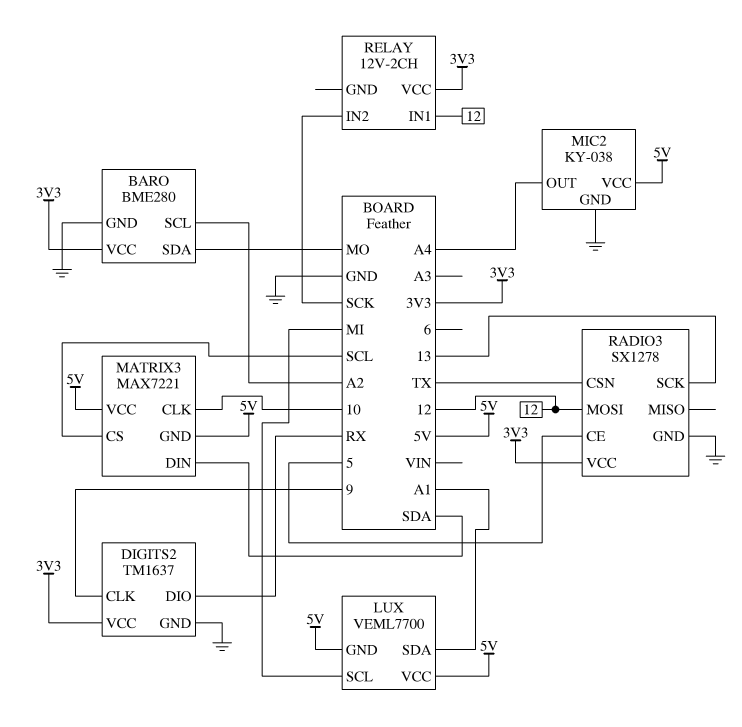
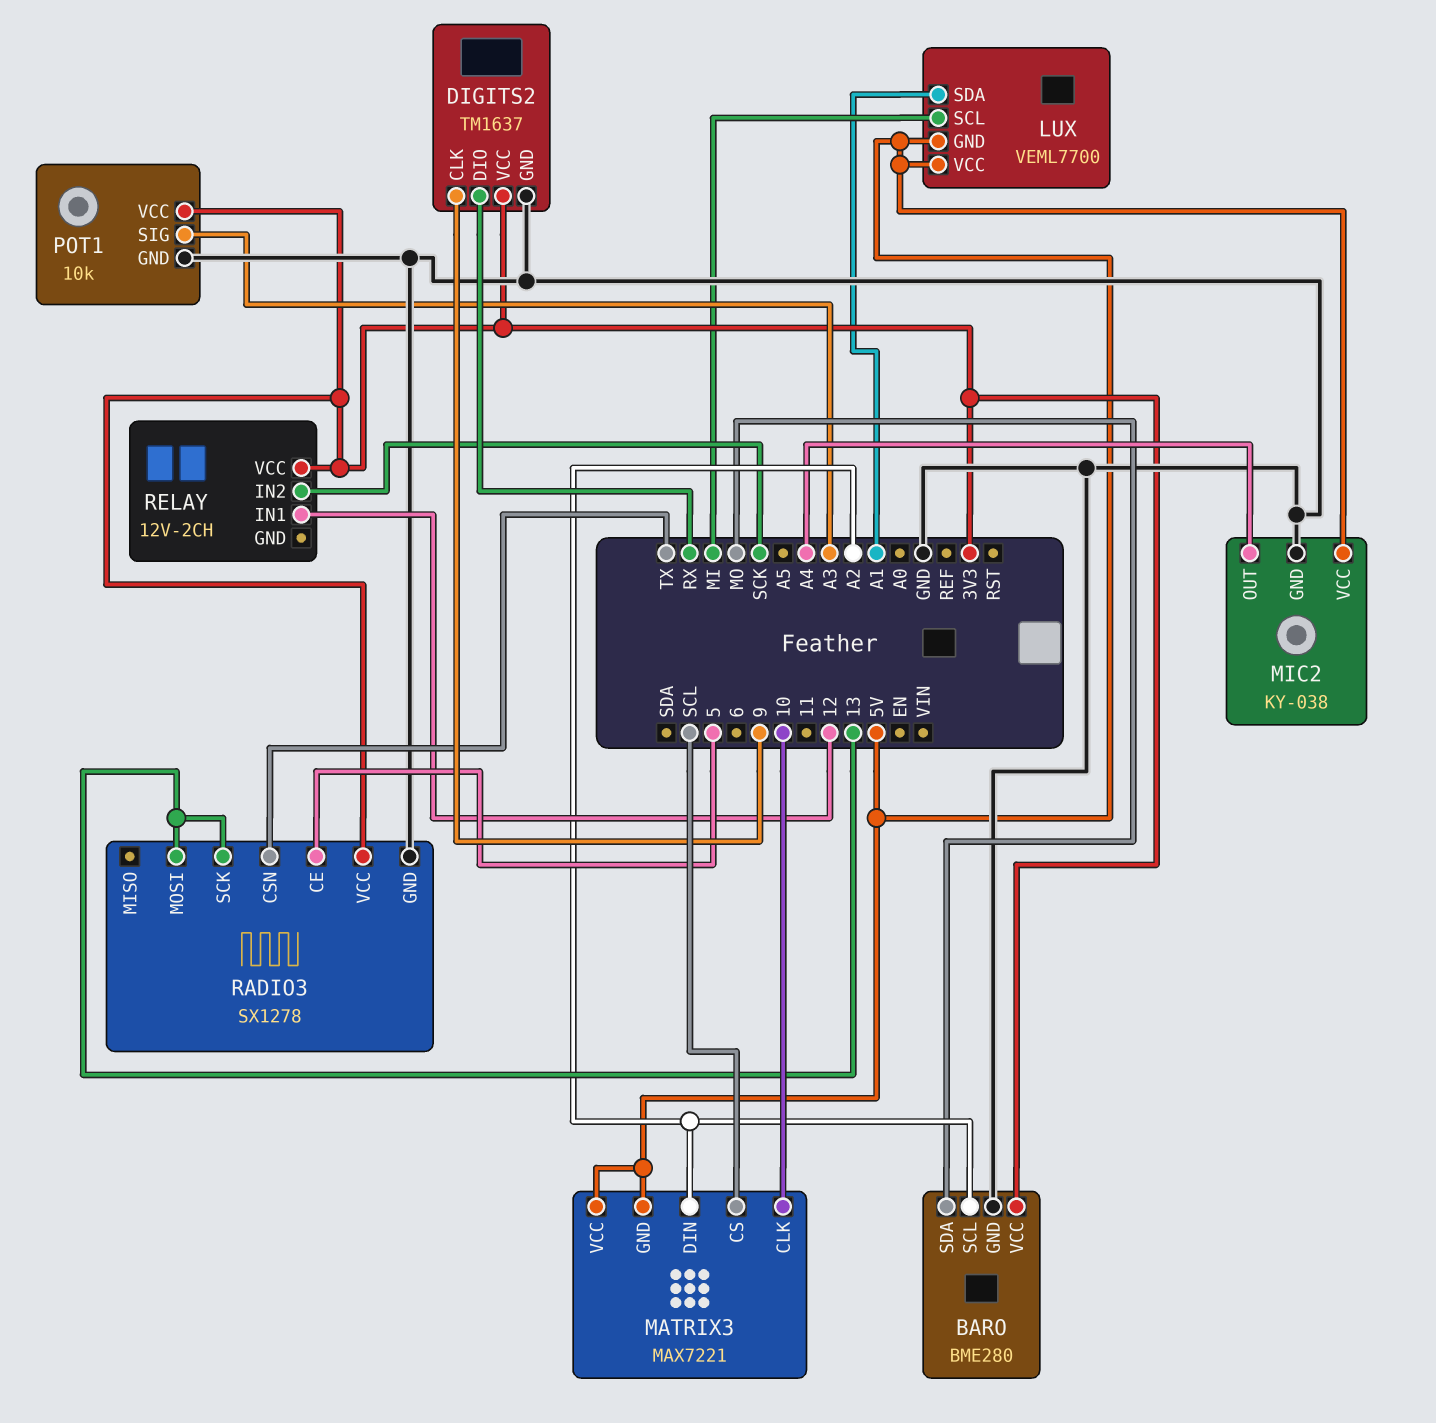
MATRIX3 pin DIN: SDA -> A2
POT1: none -> 10k
POT1 pin GND: none -> GND
POT1 pin SIG: none -> A3
POT1 pin VCC: none -> 3V3
RADIO3 pin MOSI: 12 -> 13

